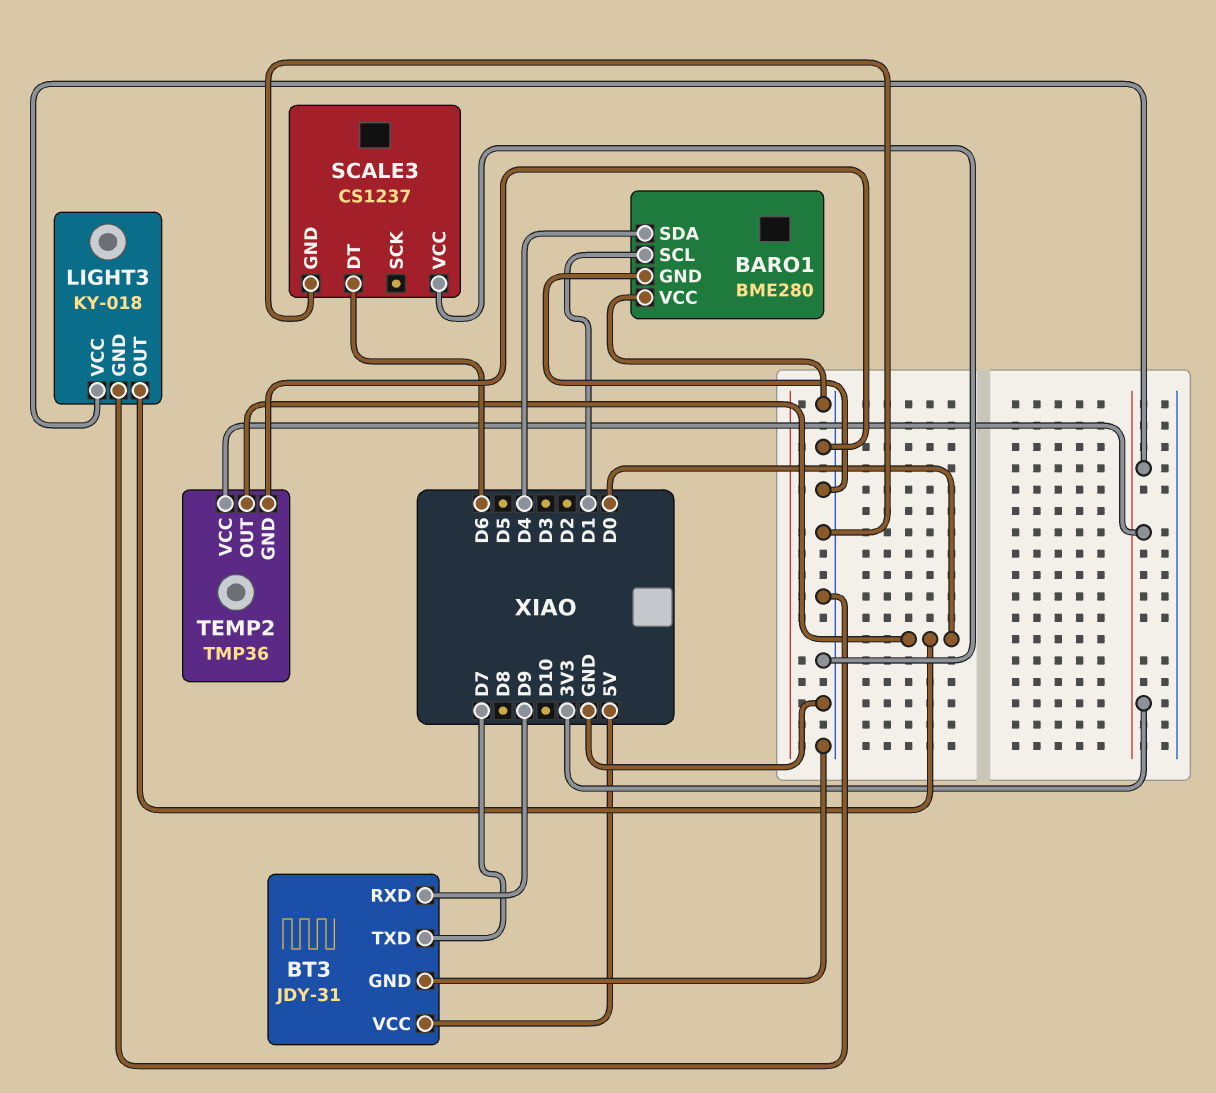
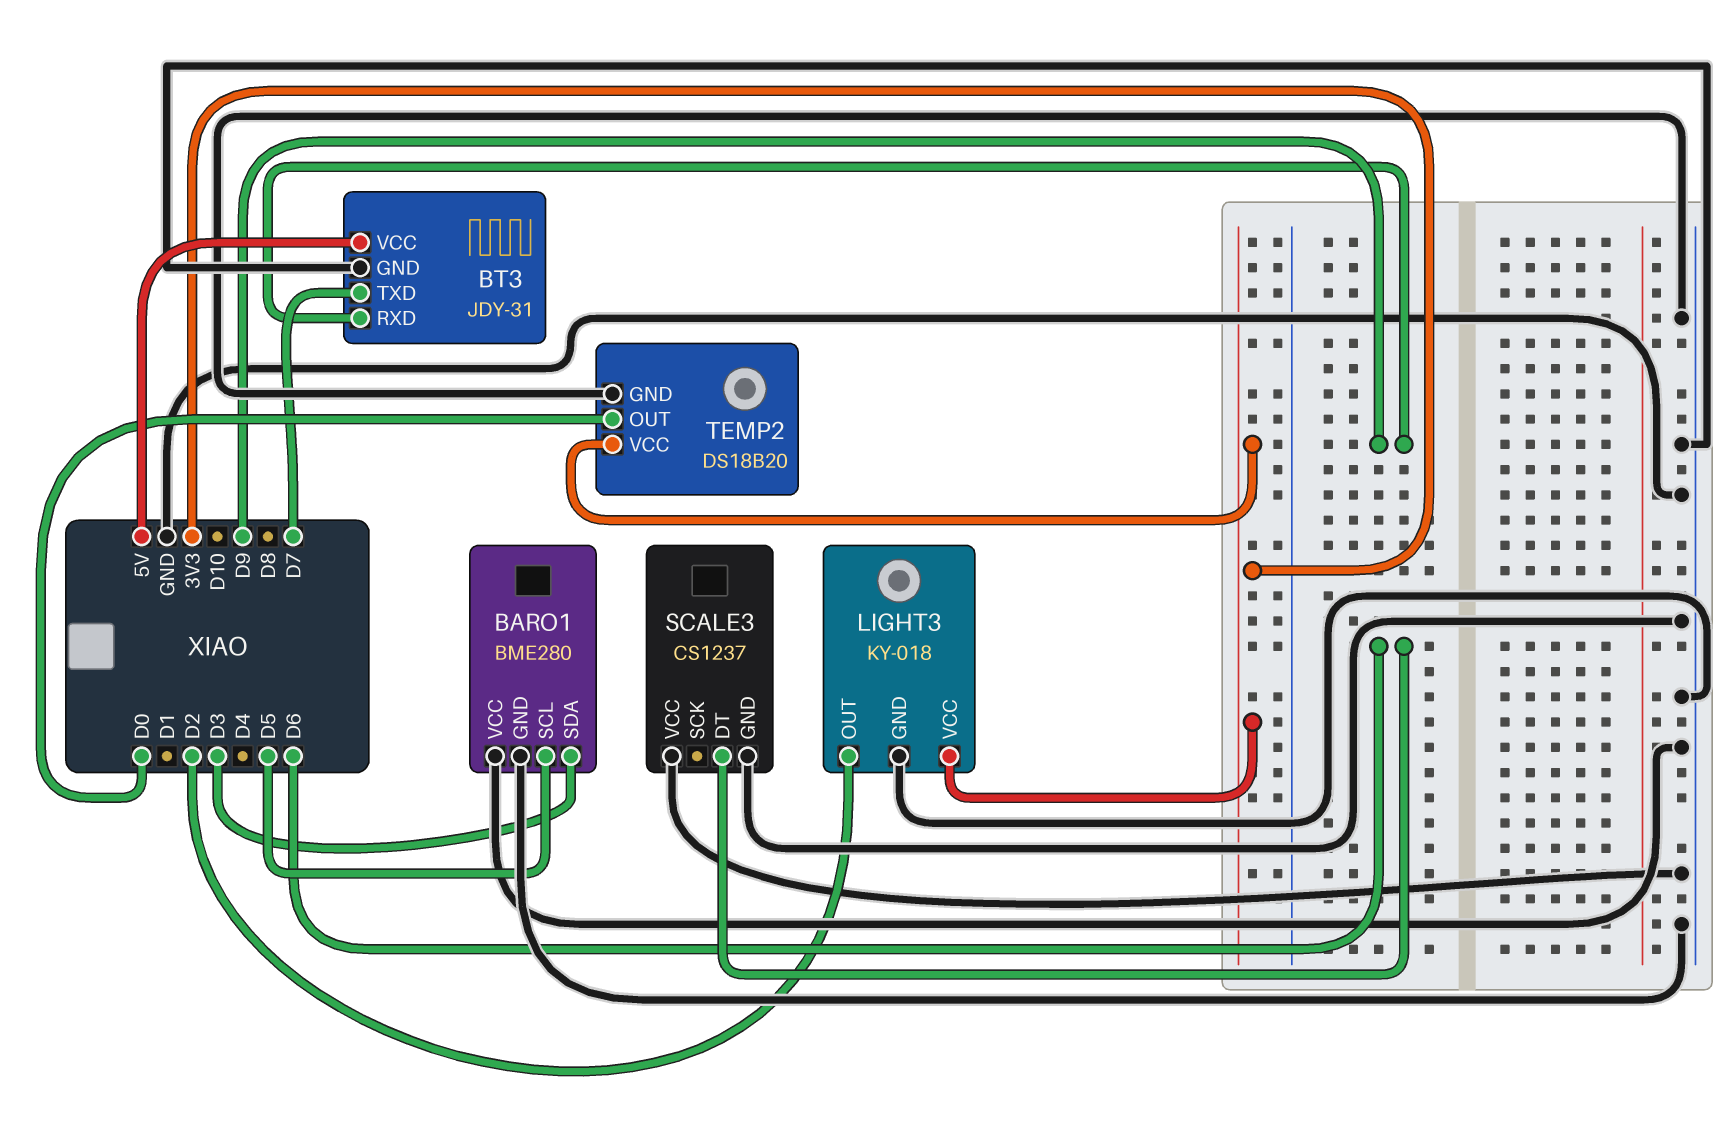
BARO1 pin SCL: D1 -> D5
BARO1 pin SDA: D4 -> D3
LIGHT3 pin OUT: D0 -> D2
TEMP2: TMP36 -> DS18B20

